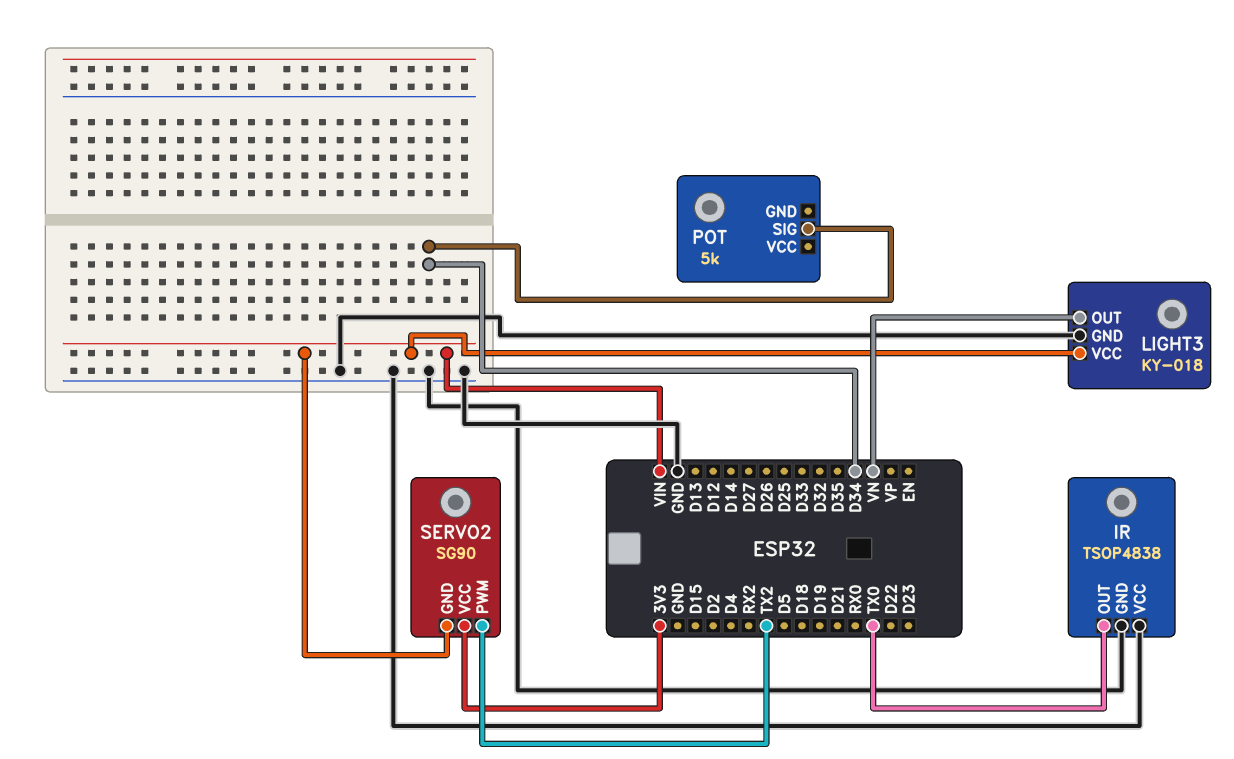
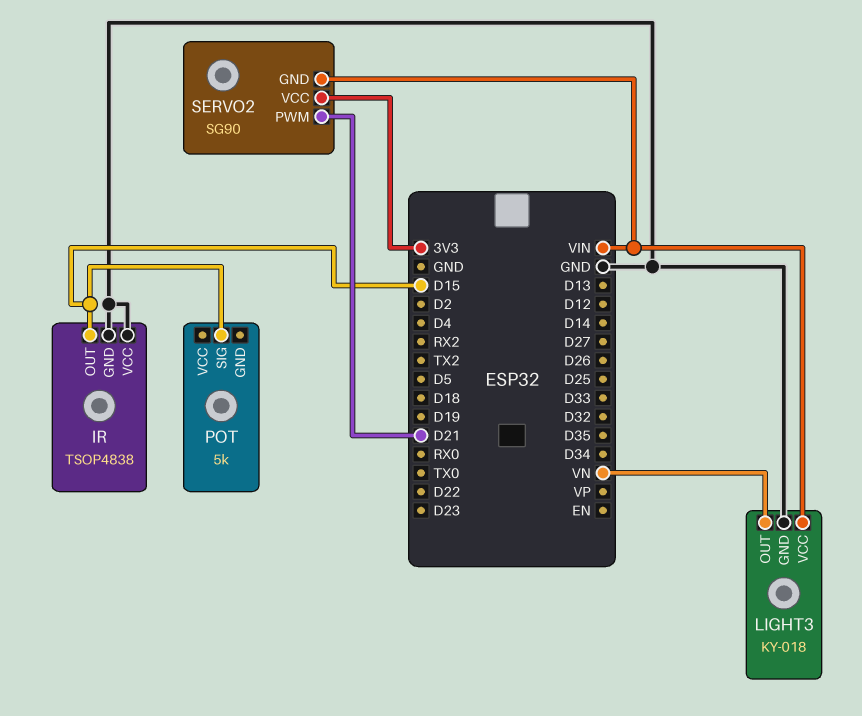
IR pin OUT: TX0 -> D15
POT pin SIG: D34 -> D15
SERVO2 pin PWM: TX2 -> D21

